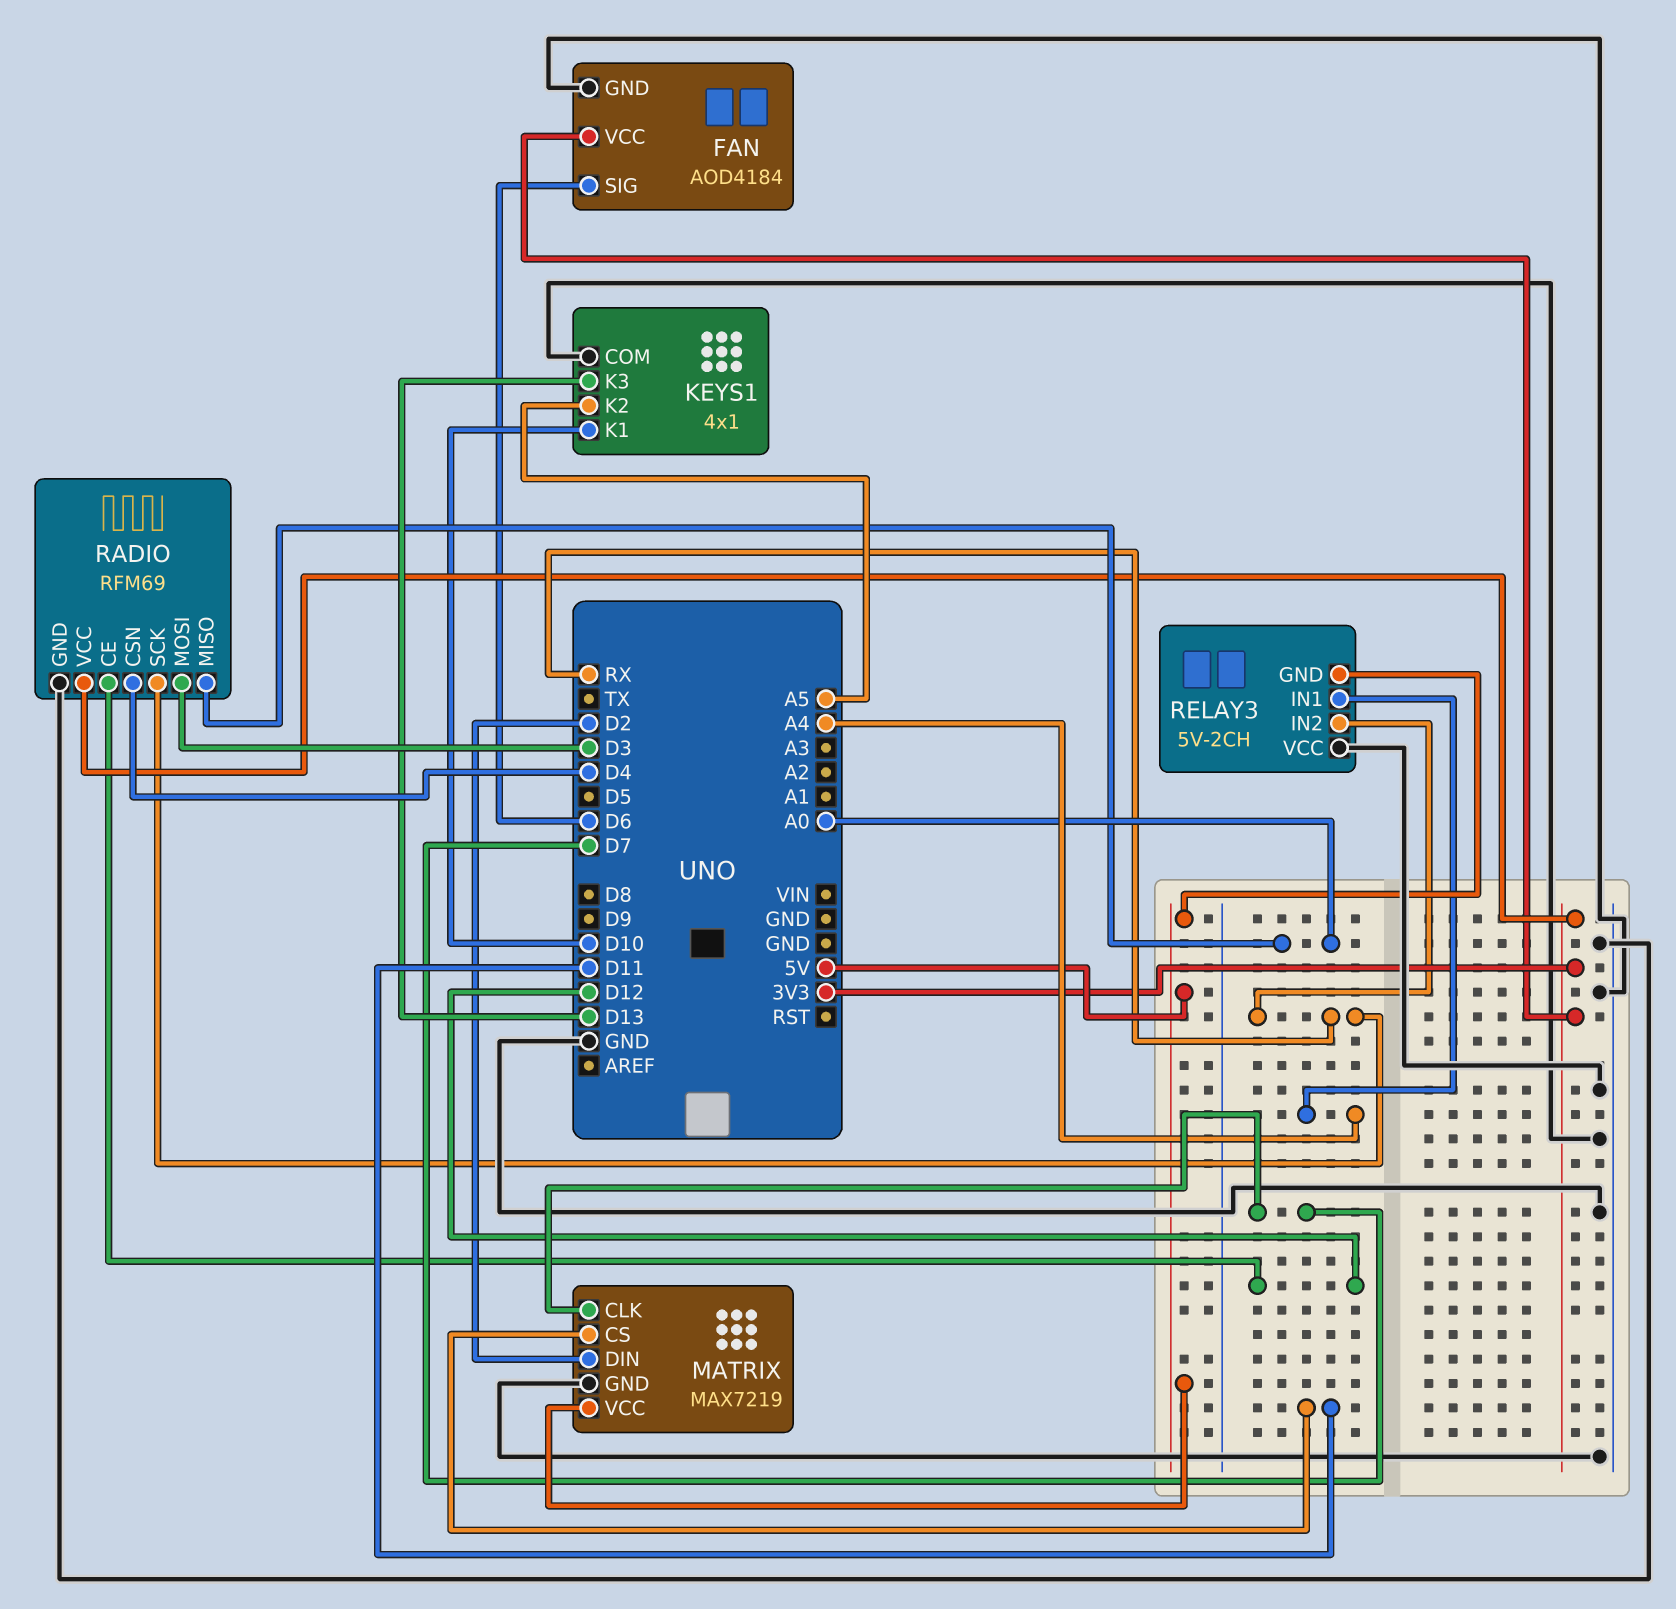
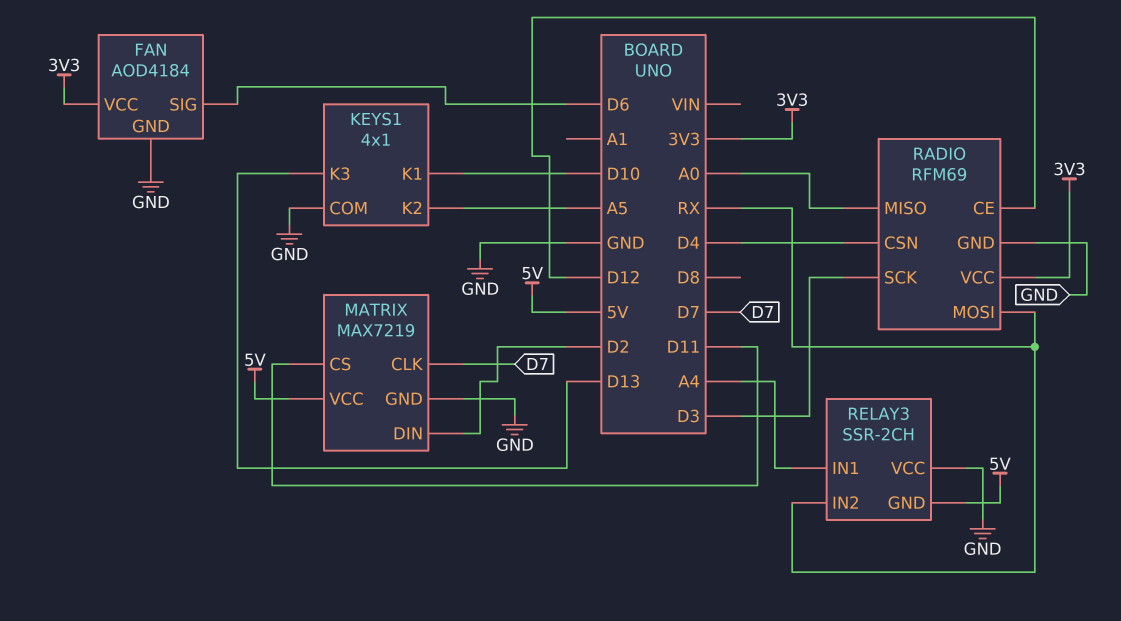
RADIO pin MOSI: D3 -> RX
RADIO pin SCK: RX -> D3
RELAY3: 5V-2CH -> SSR-2CH

